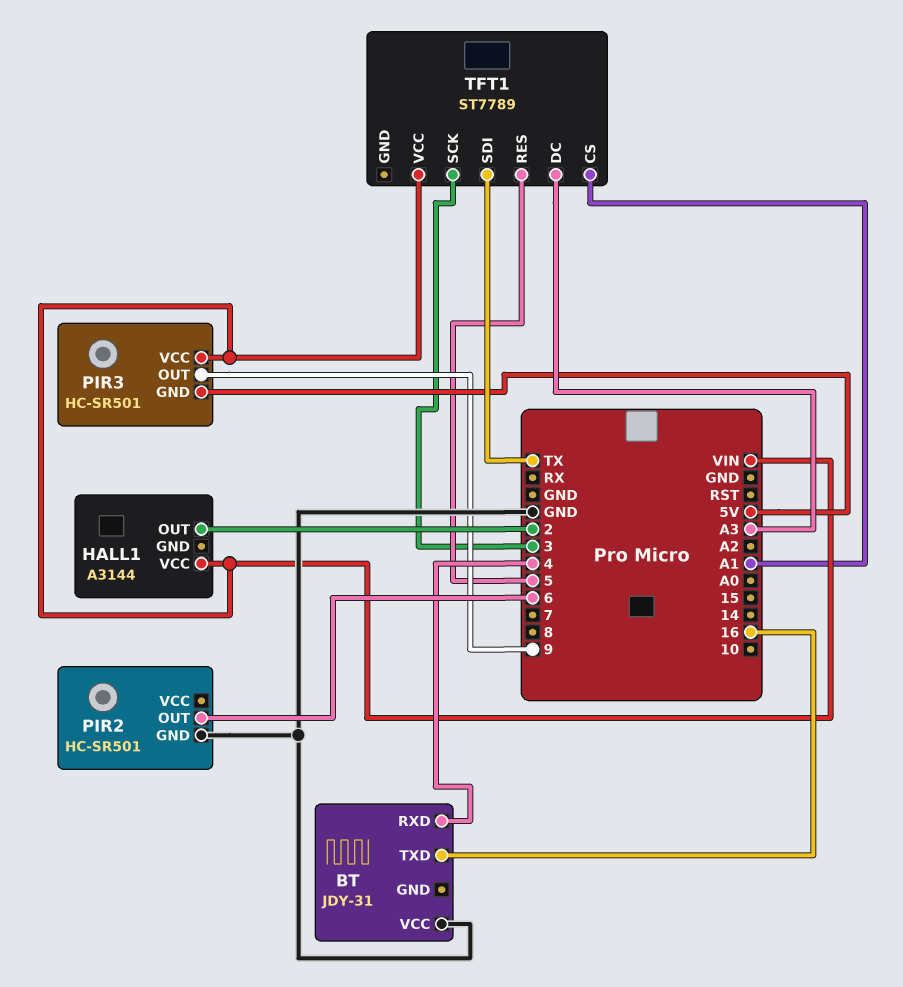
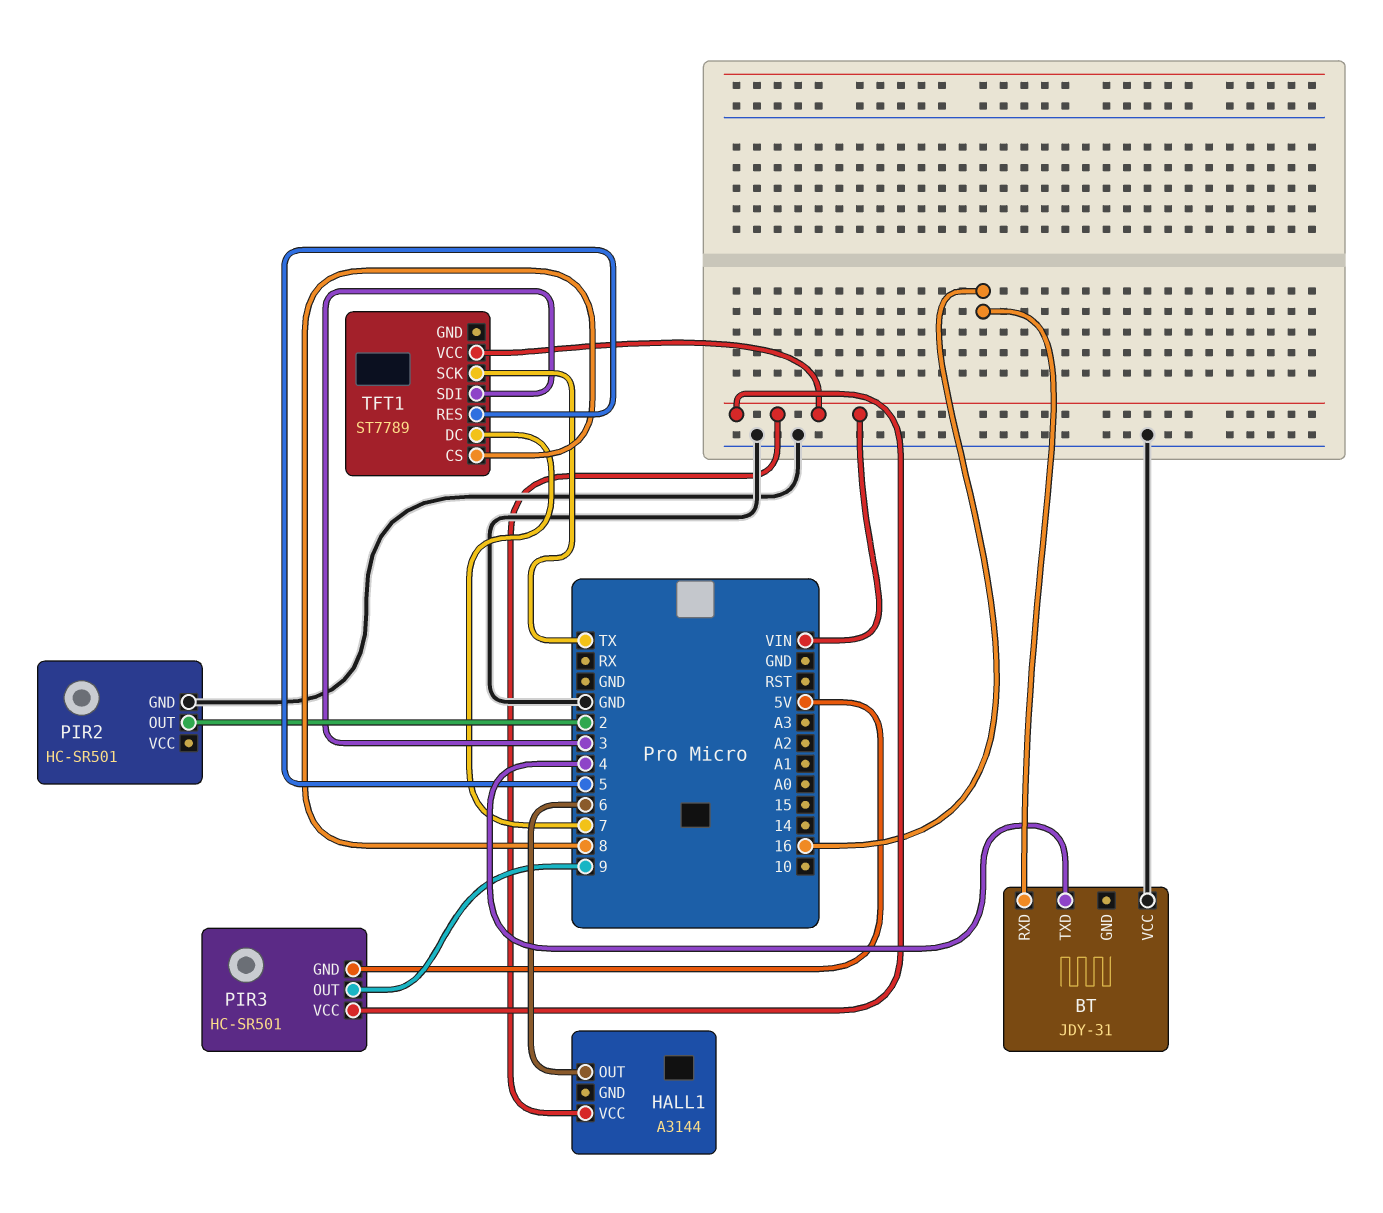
BT pin RXD: 4 -> 16
BT pin TXD: 16 -> 4
HALL1 pin OUT: 2 -> 6
PIR2 pin OUT: 6 -> 2
TFT1 pin CS: A1 -> 8
TFT1 pin DC: A3 -> 7
TFT1 pin SCK: 3 -> TX
TFT1 pin SDI: TX -> 3

